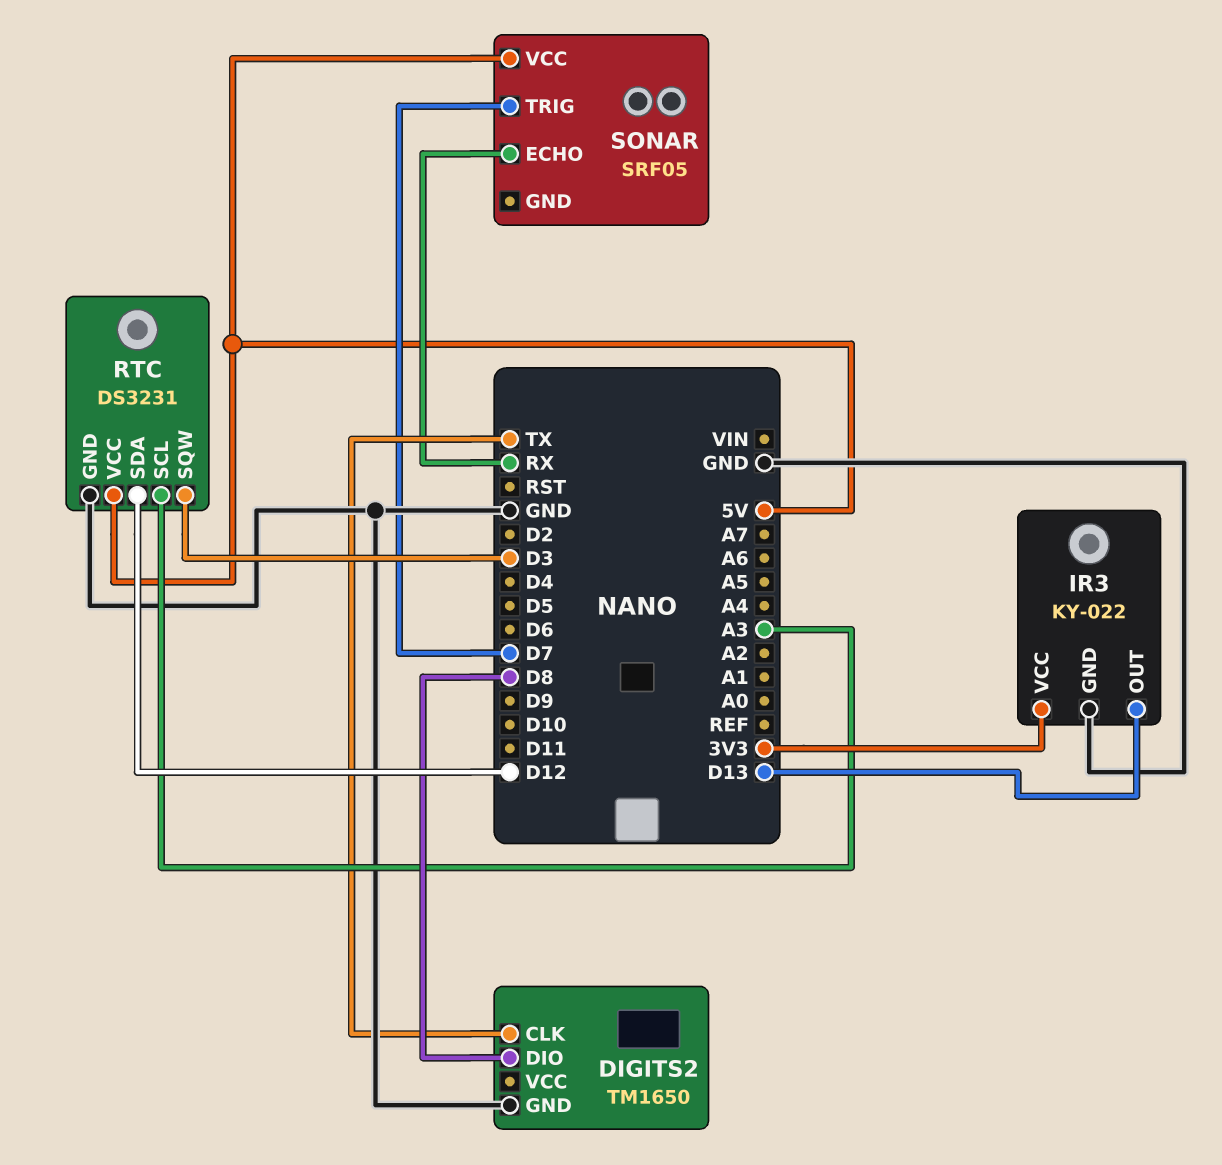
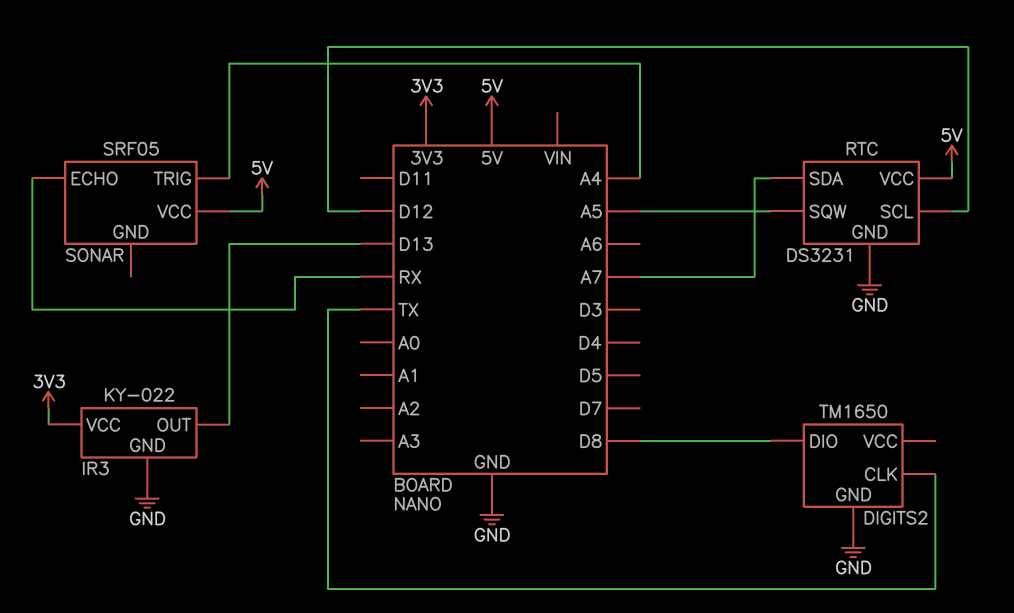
RTC pin SCL: A3 -> D12
RTC pin SDA: D12 -> A7
RTC pin SQW: D3 -> A5
SONAR pin TRIG: D7 -> A4

